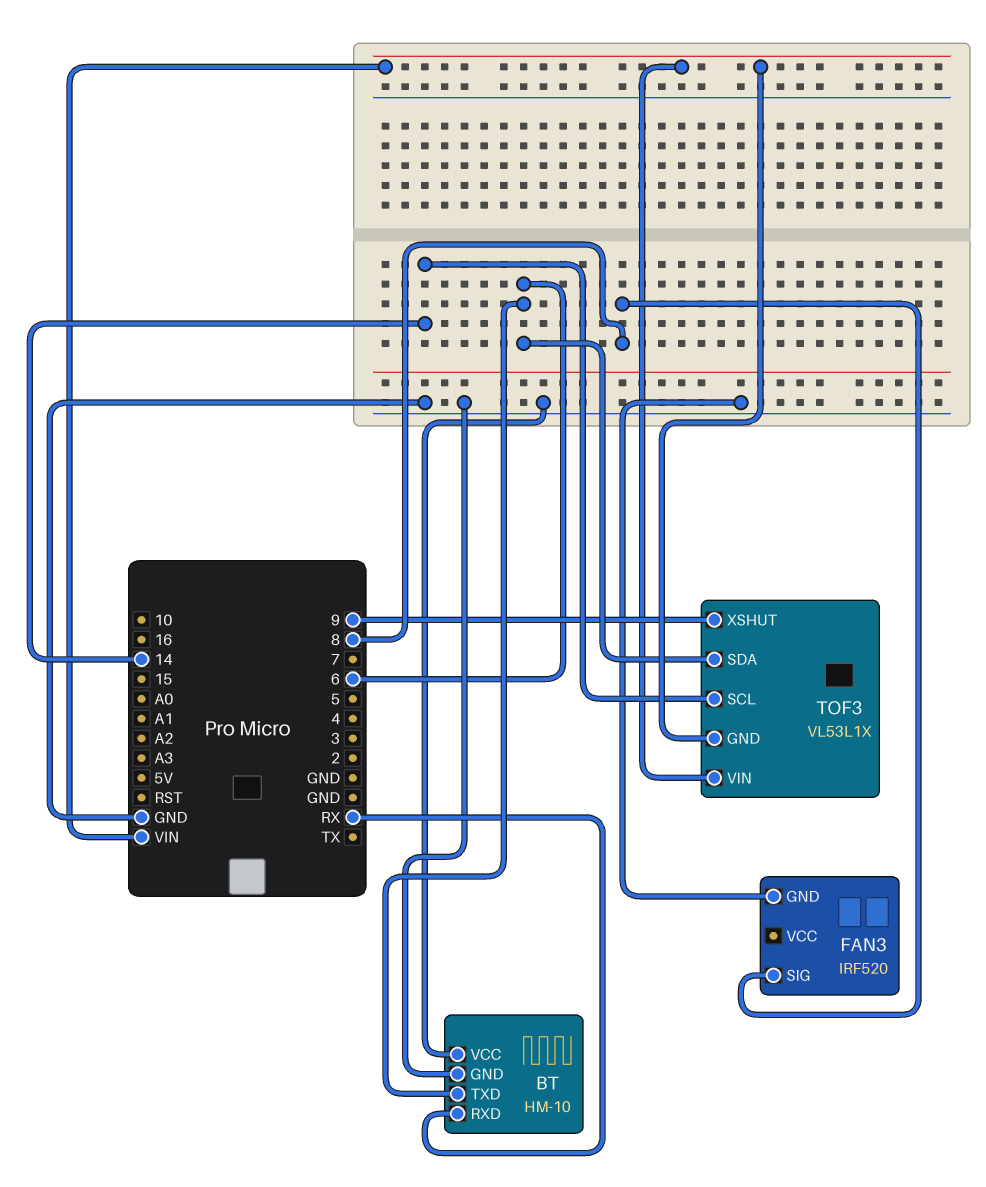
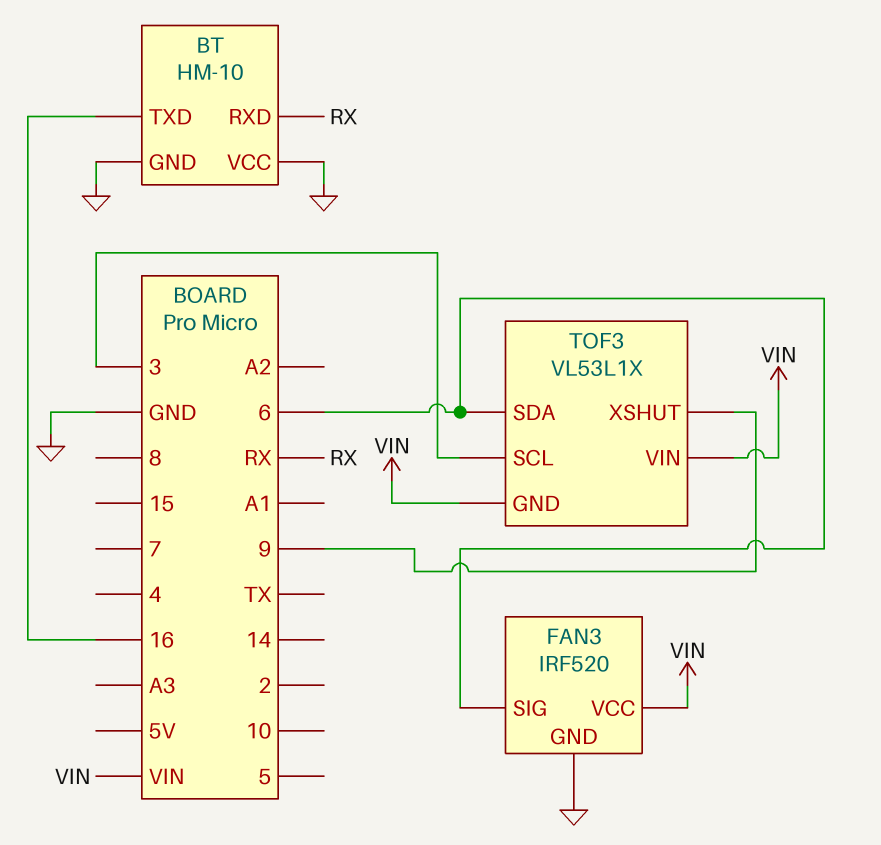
BT pin TXD: 6 -> 16
FAN3 pin SIG: 8 -> 6
FAN3 pin VCC: none -> VIN
TOF3 pin SCL: 14 -> 3

